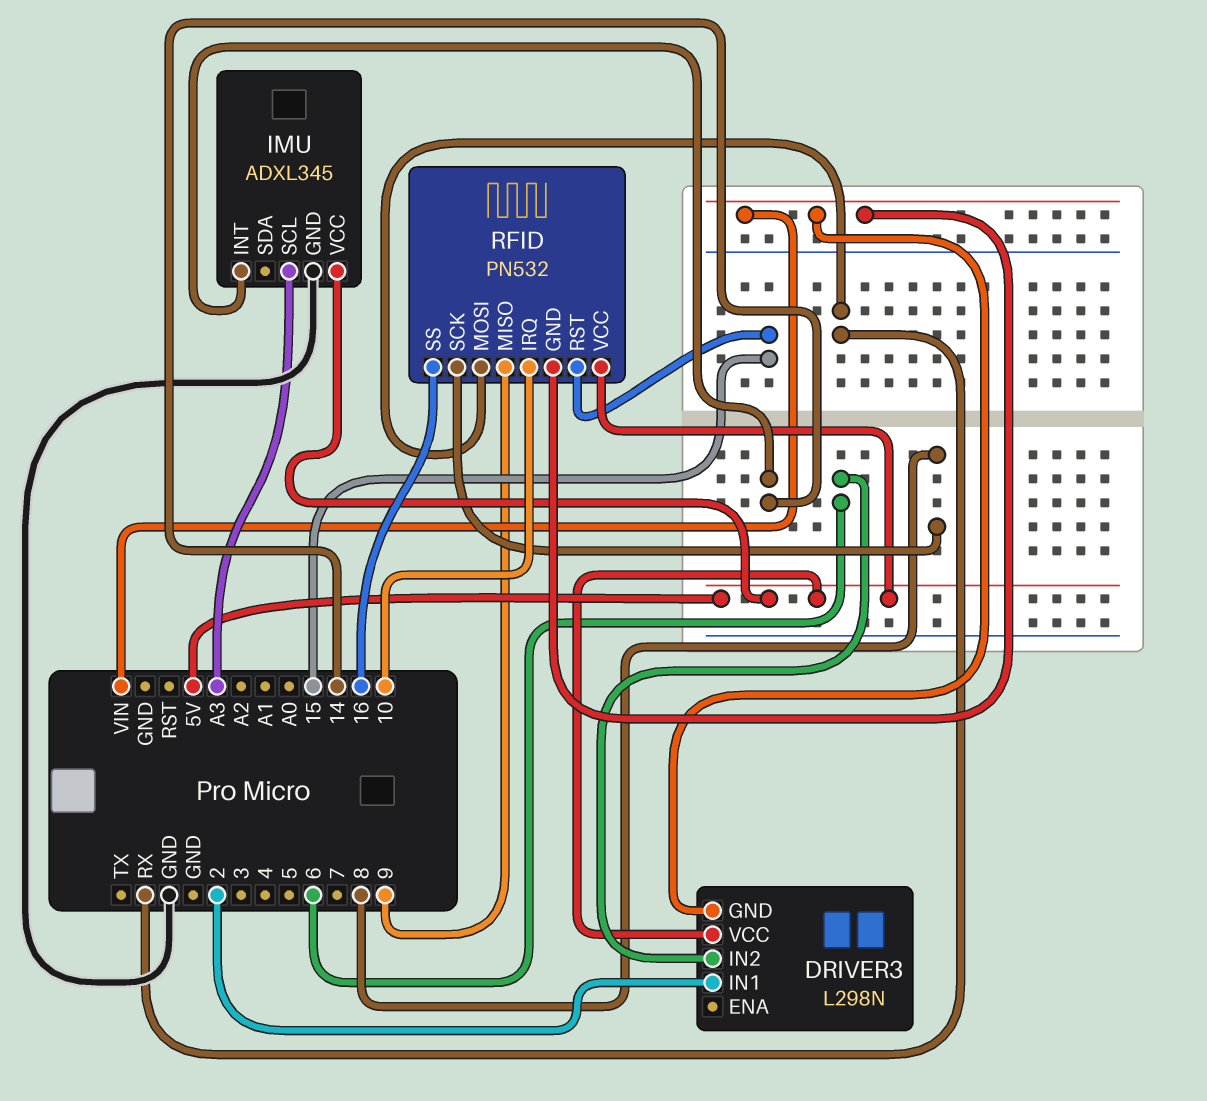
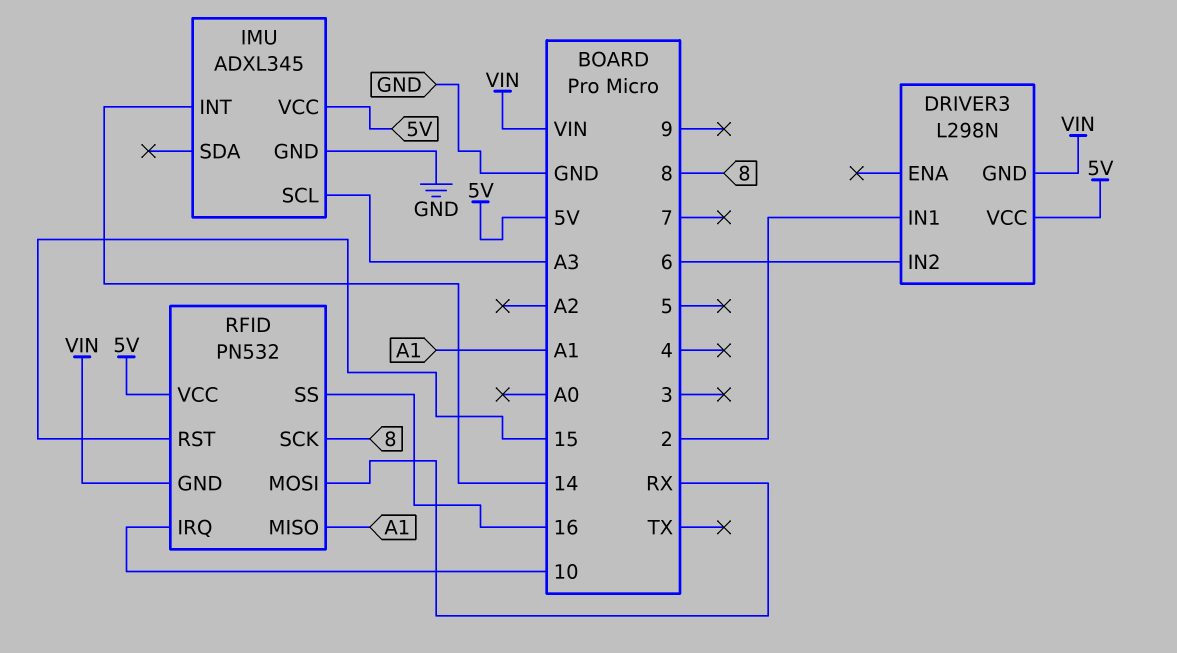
RFID pin MISO: 9 -> A1

